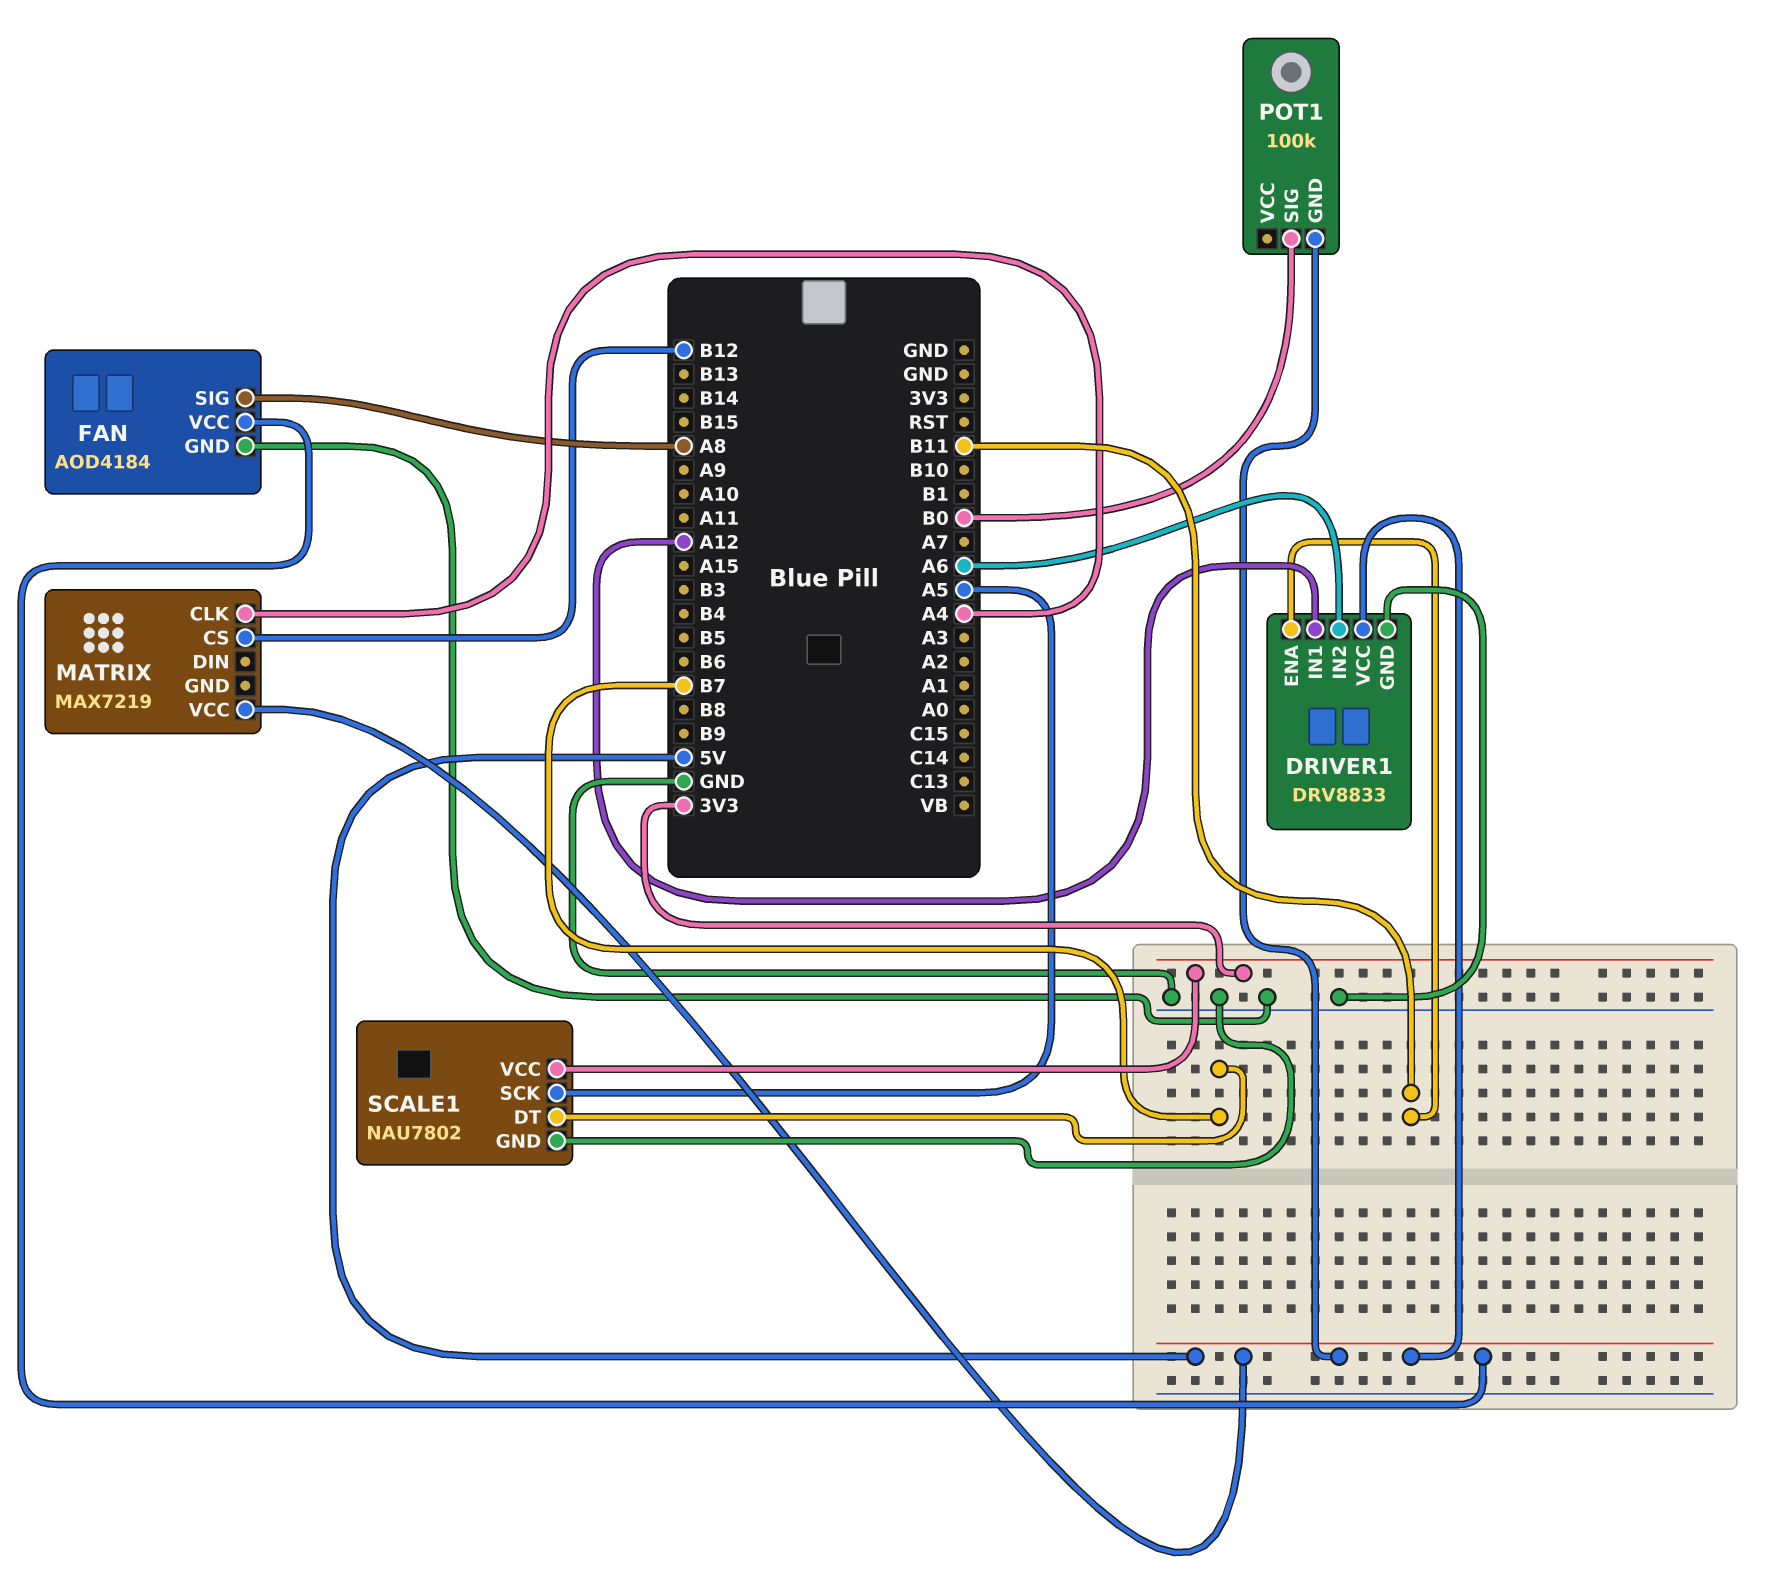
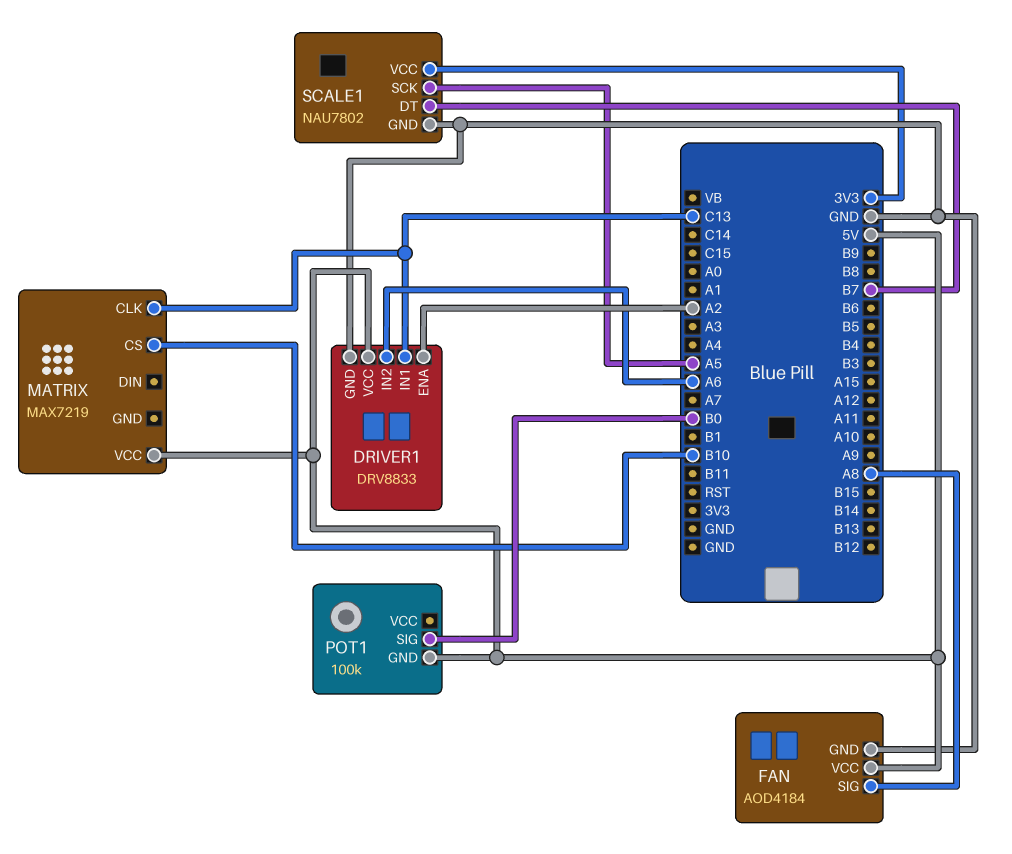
DRIVER1 pin ENA: B11 -> A2
DRIVER1 pin IN1: A12 -> C13
MATRIX pin CLK: A4 -> C13
MATRIX pin CS: B12 -> B10

